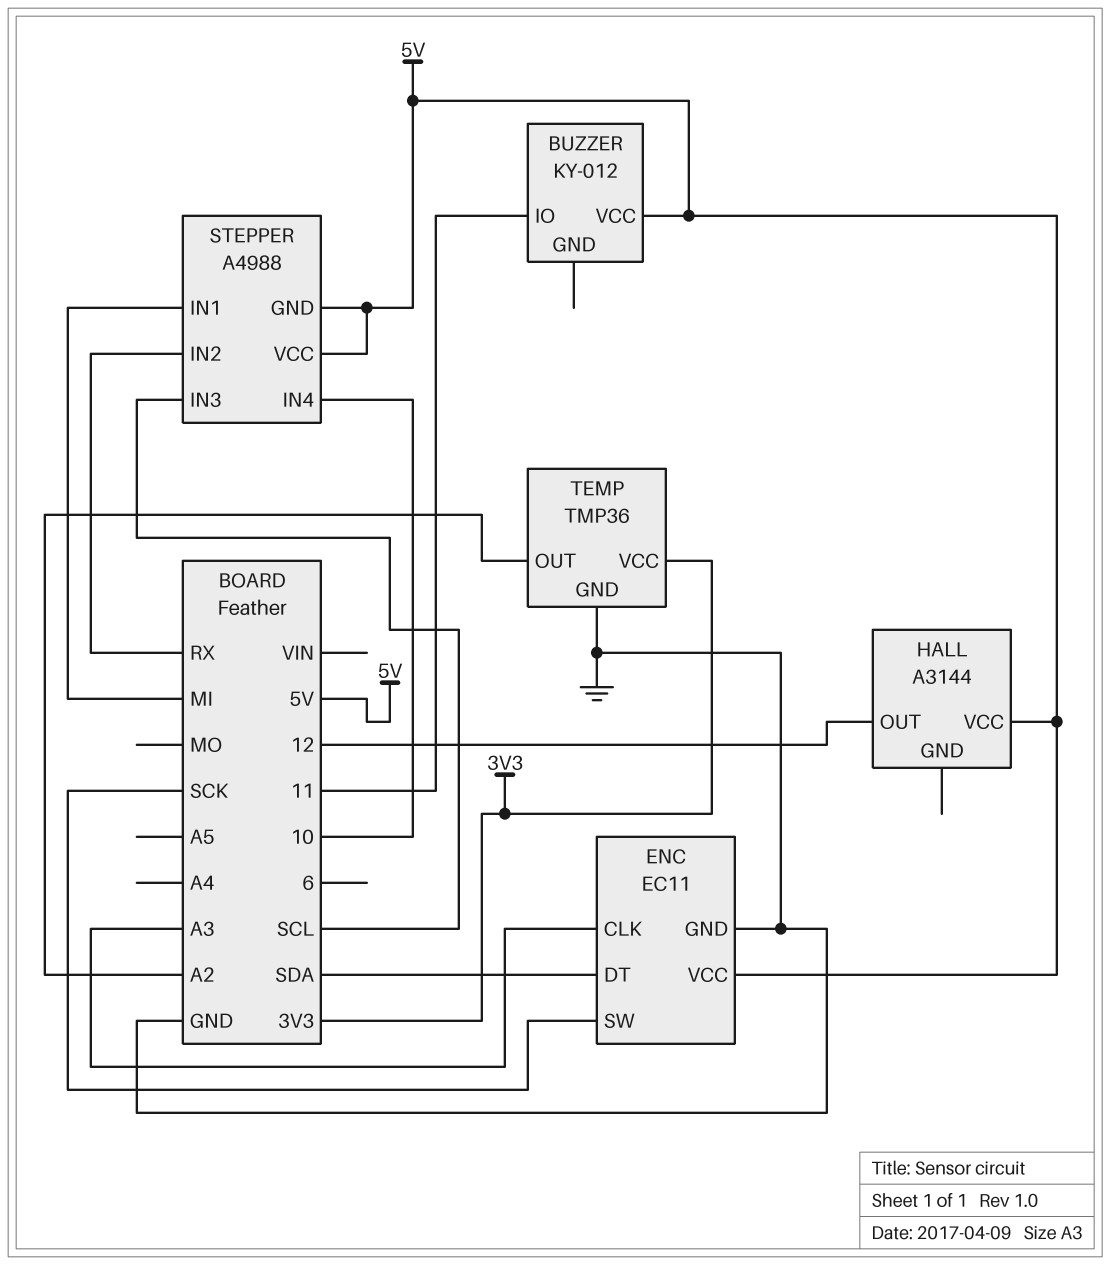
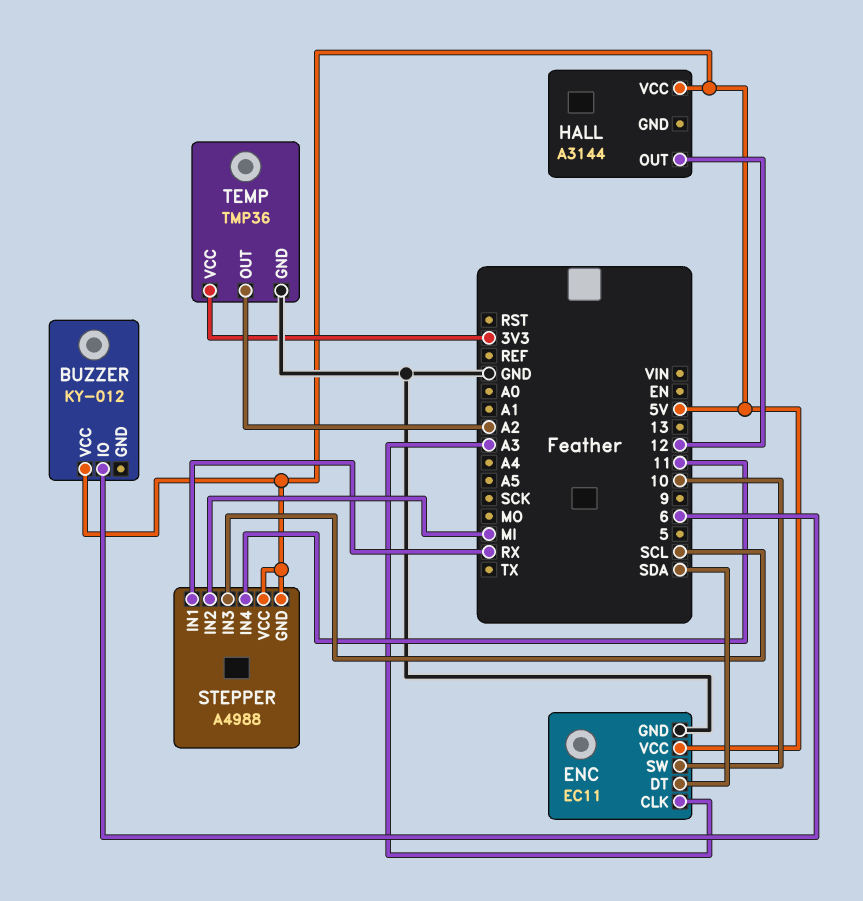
BUZZER pin IO: 11 -> 6
ENC pin SW: SCK -> 10
STEPPER pin IN1: MI -> RX
STEPPER pin IN2: RX -> MI
STEPPER pin IN4: 10 -> 11

